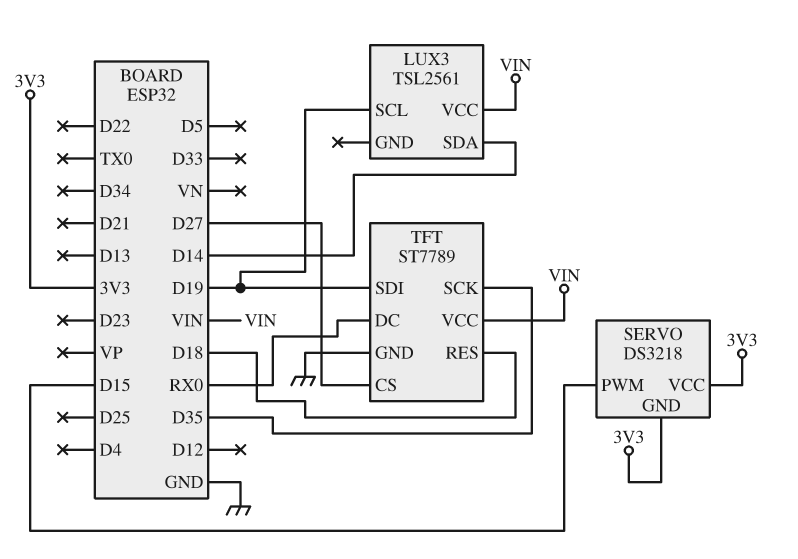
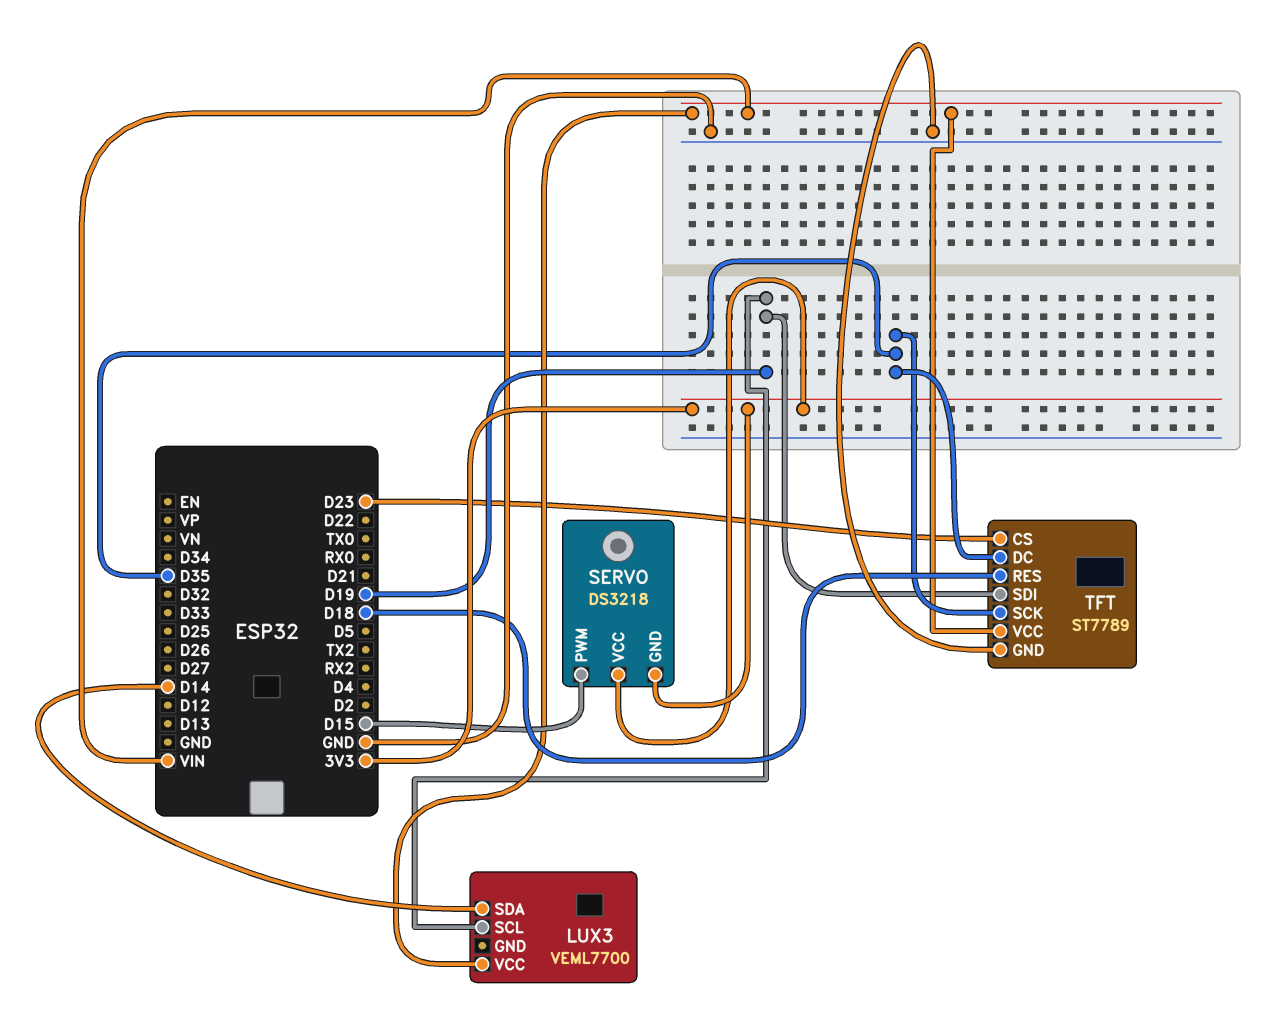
LUX3: TSL2561 -> VEML7700
TFT pin CS: D27 -> D23
TFT pin DC: RX0 -> D35

